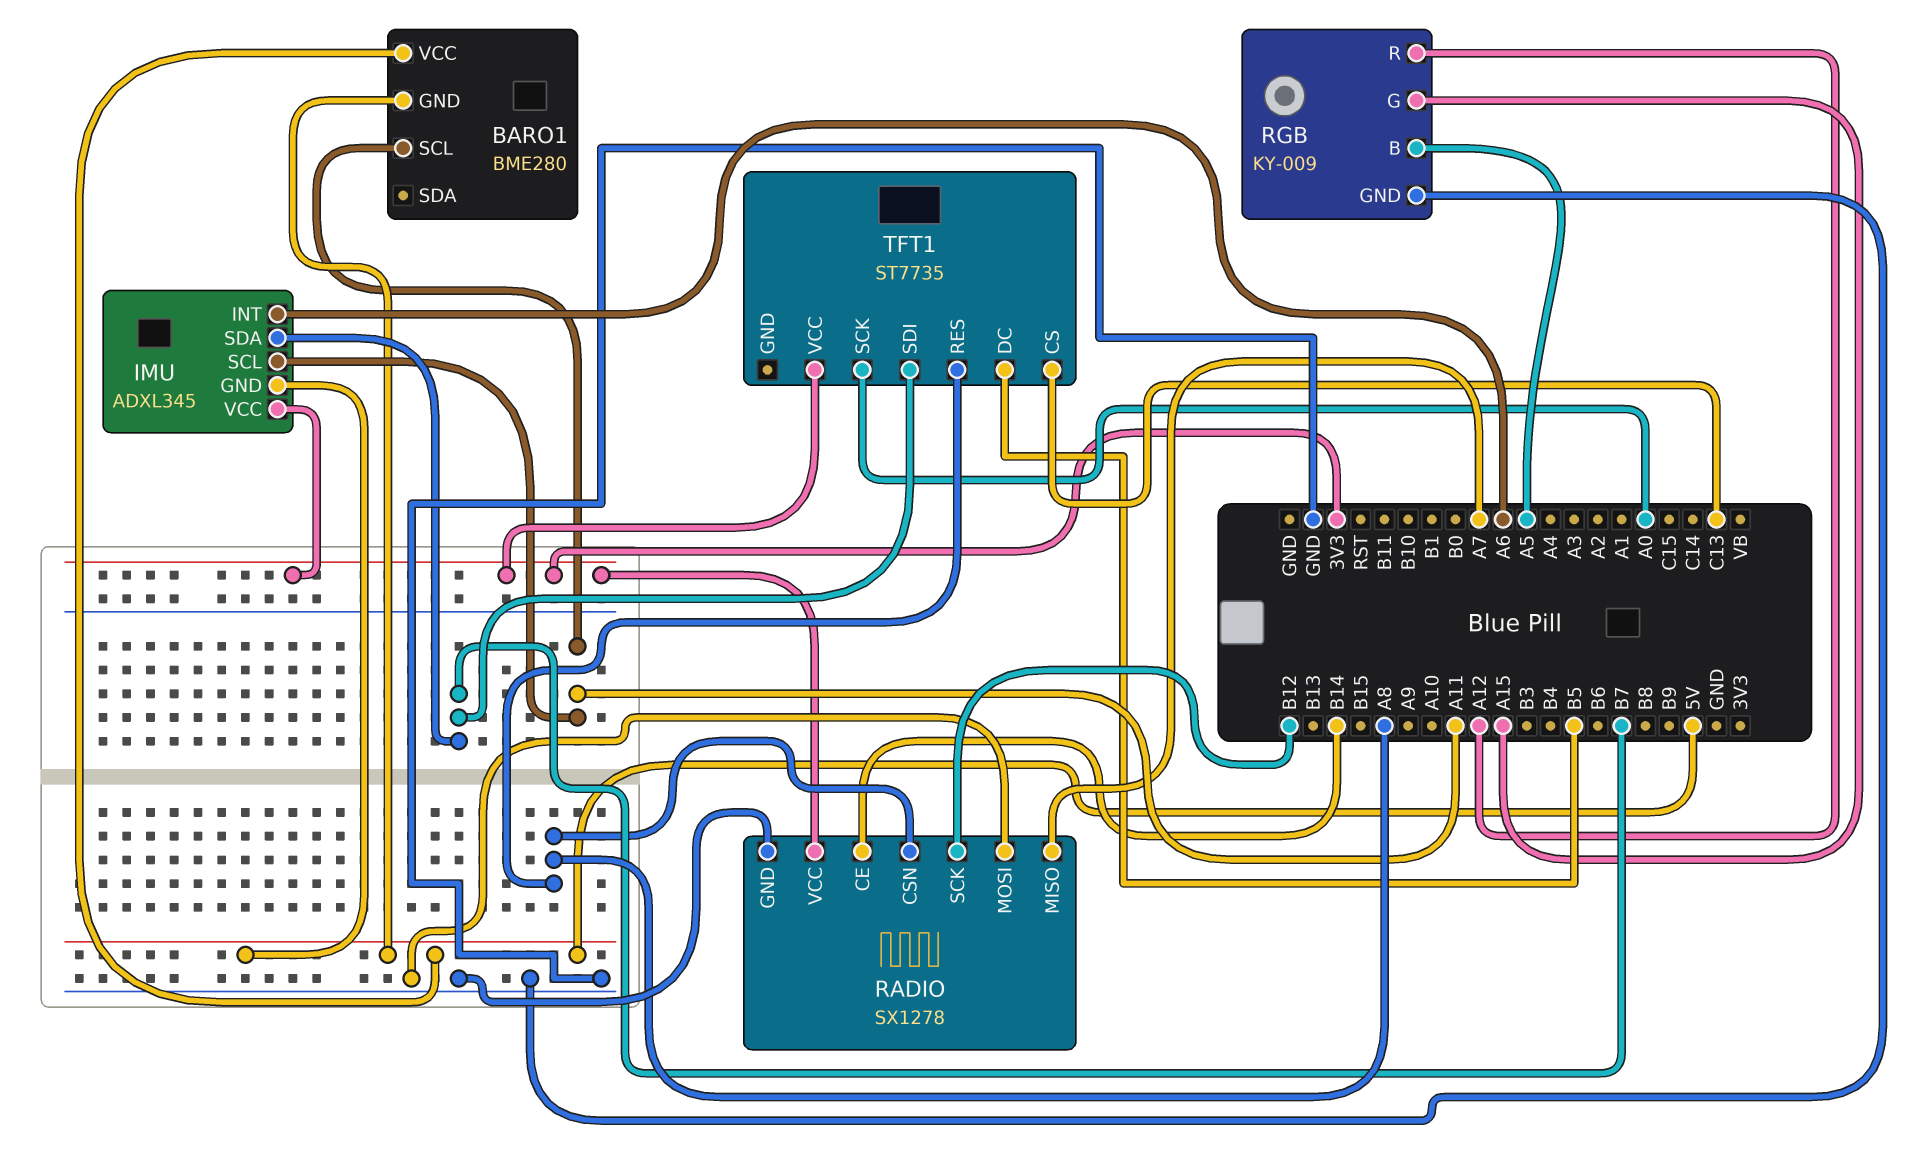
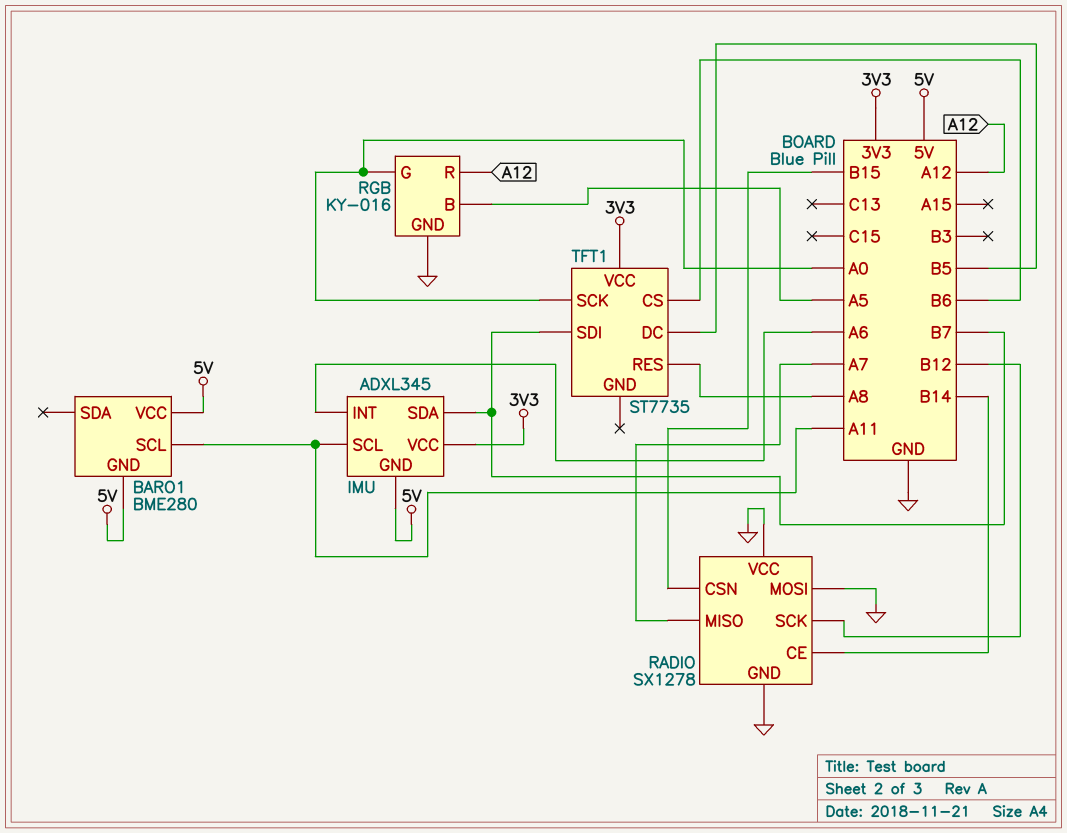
RADIO pin CSN: A8 -> B15
RADIO pin VCC: 3V3 -> GND
RGB: KY-009 -> KY-016
RGB pin G: A15 -> A0
TFT1 pin CS: C13 -> B6

